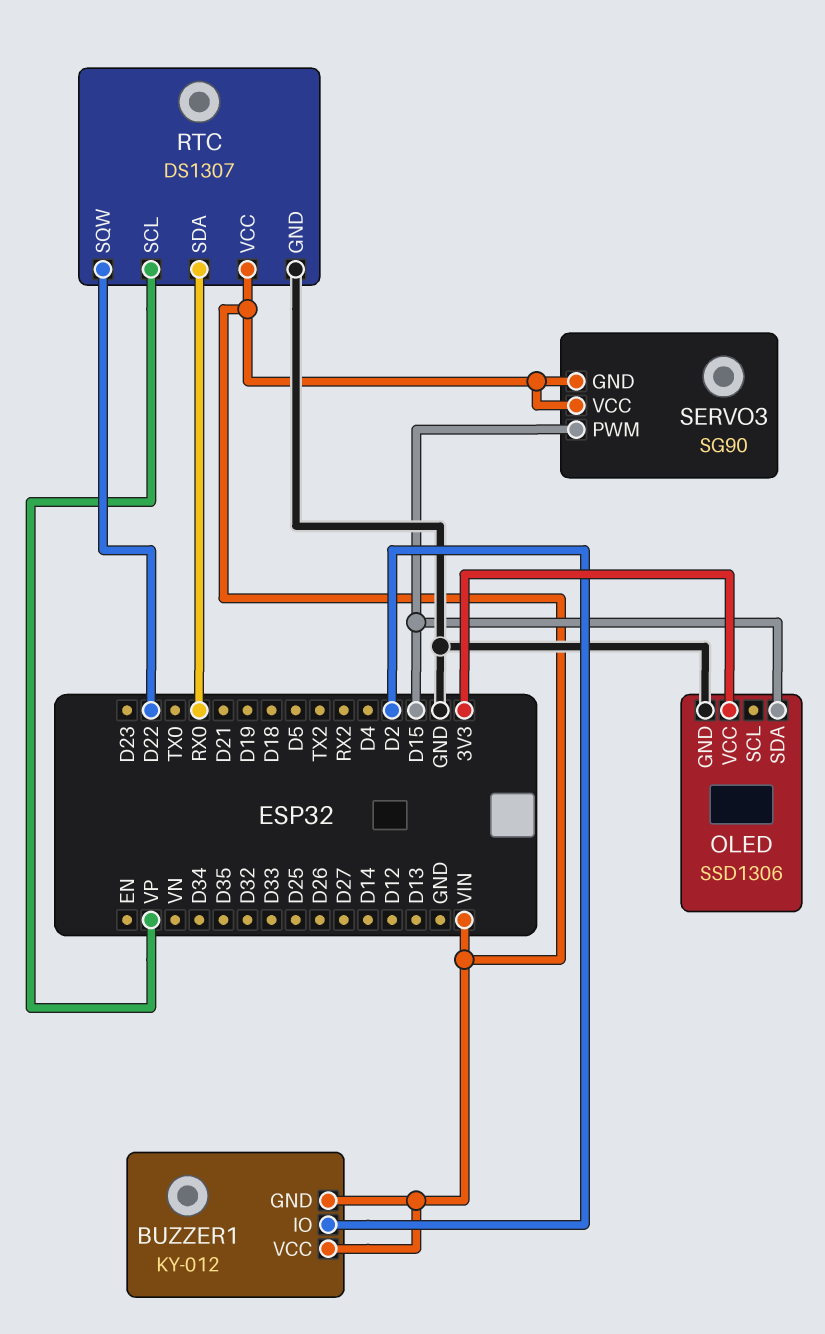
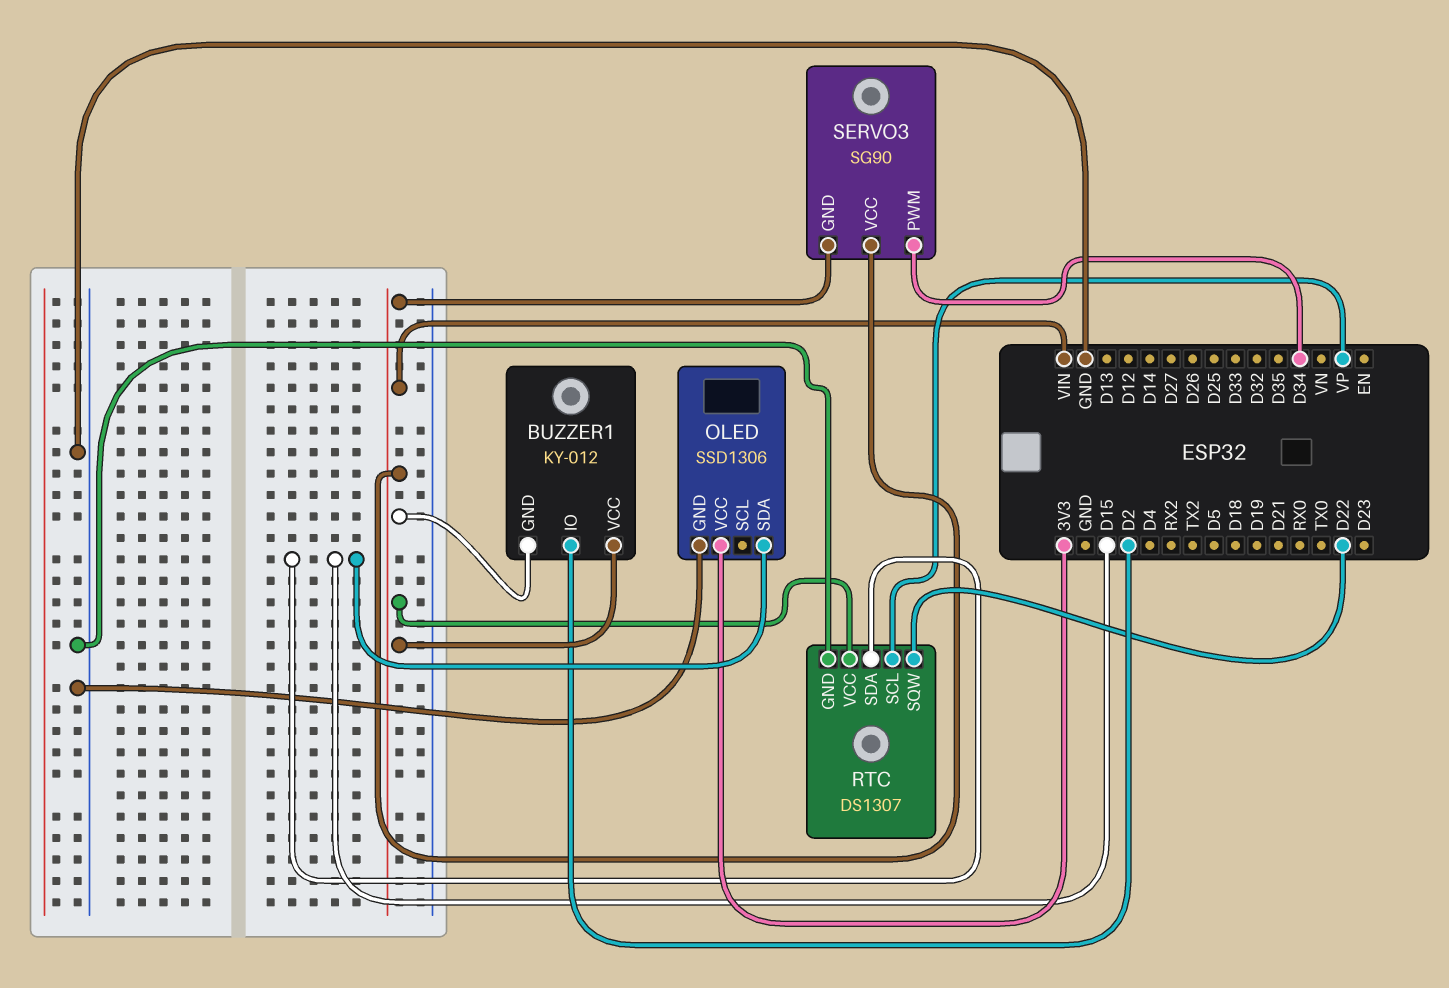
RTC pin SDA: RX0 -> D15
SERVO3 pin PWM: D15 -> D34

